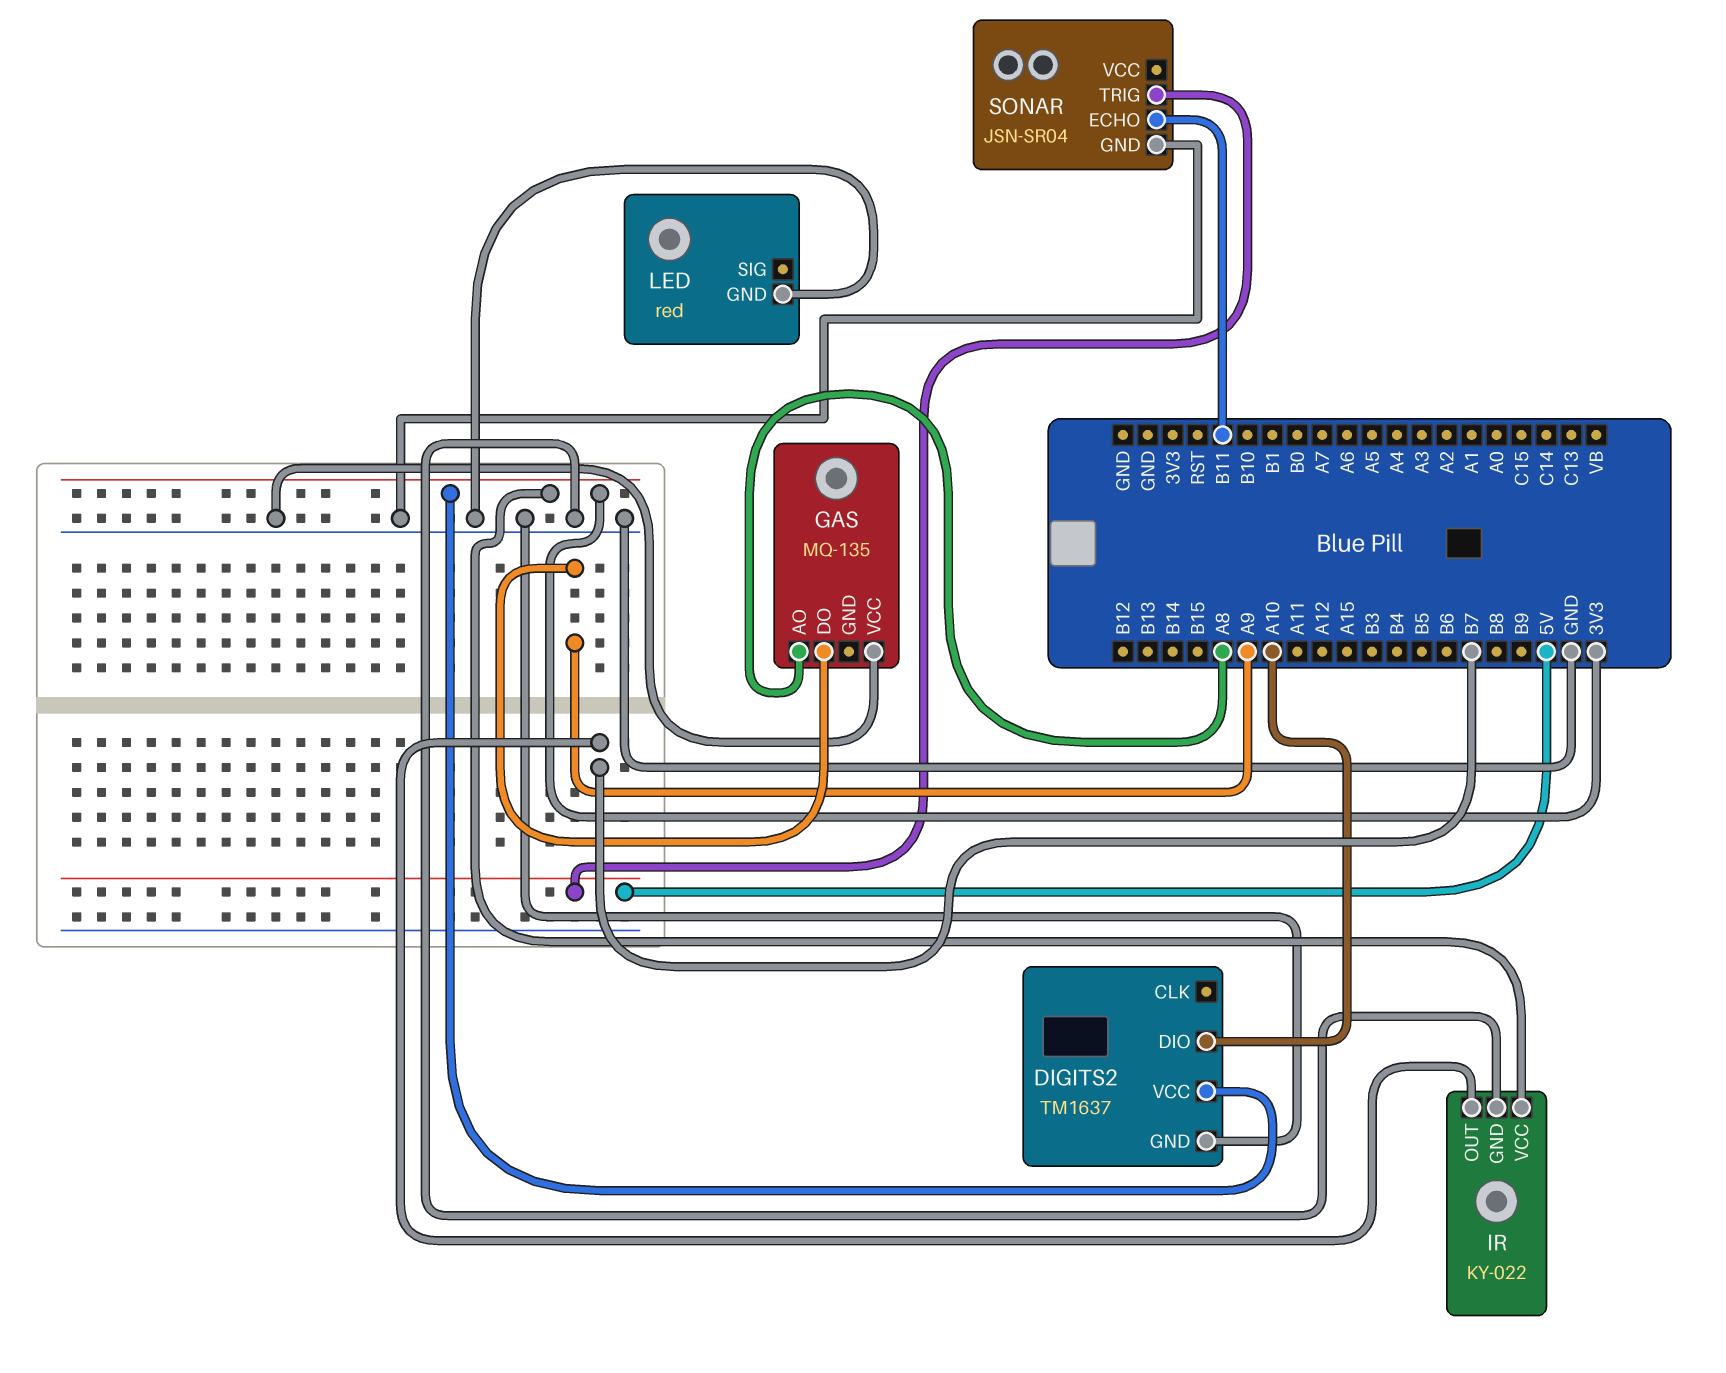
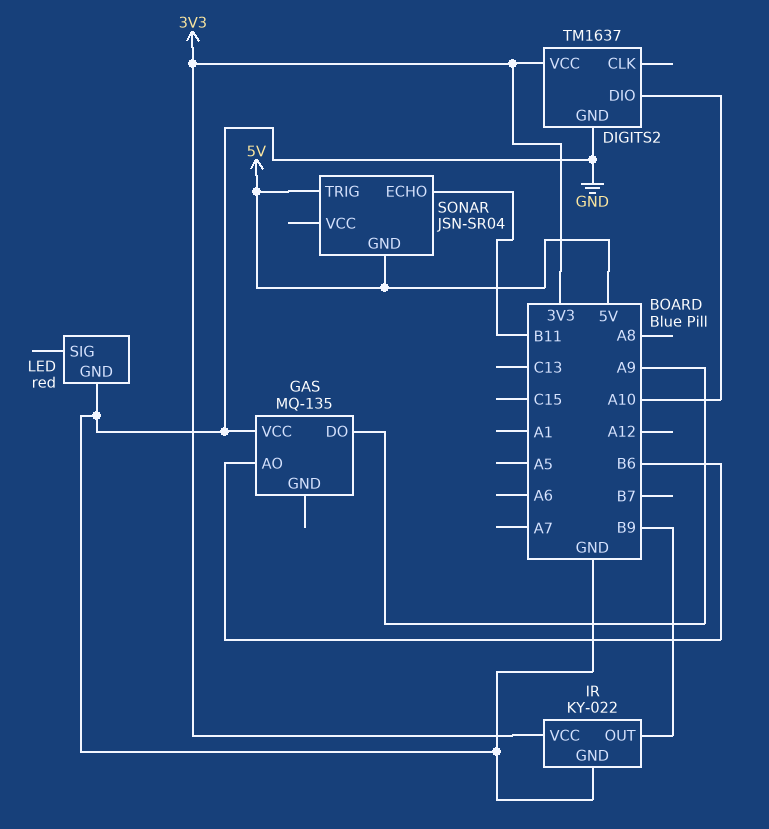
GAS pin AO: A8 -> B6
IR pin OUT: B7 -> B9
SONAR pin GND: GND -> 5V

